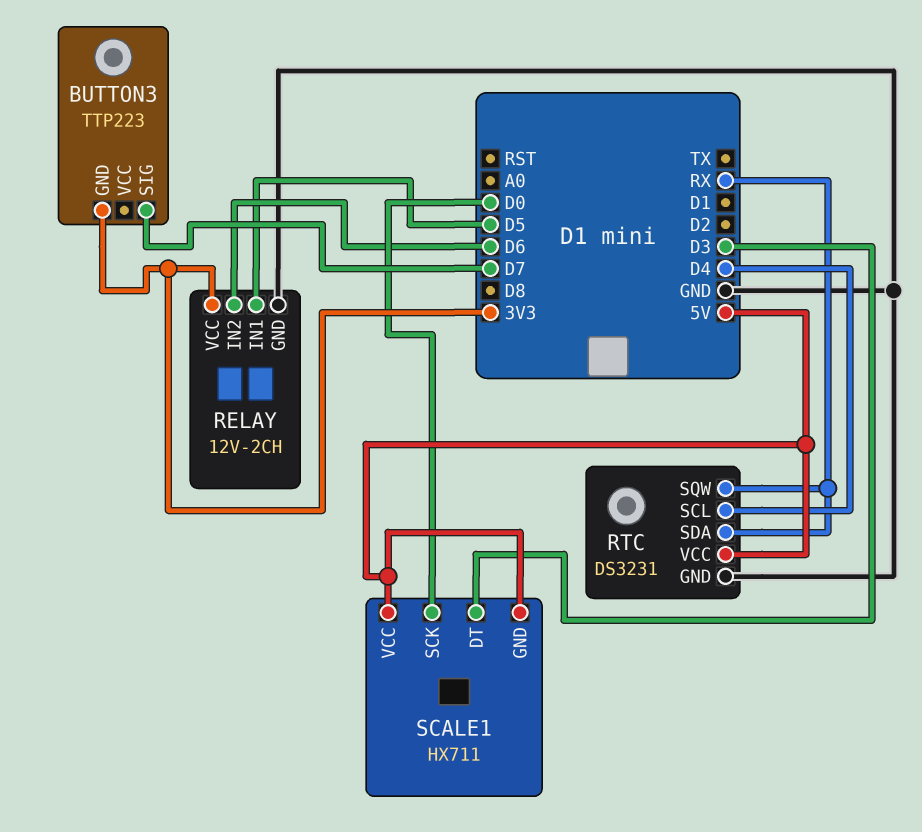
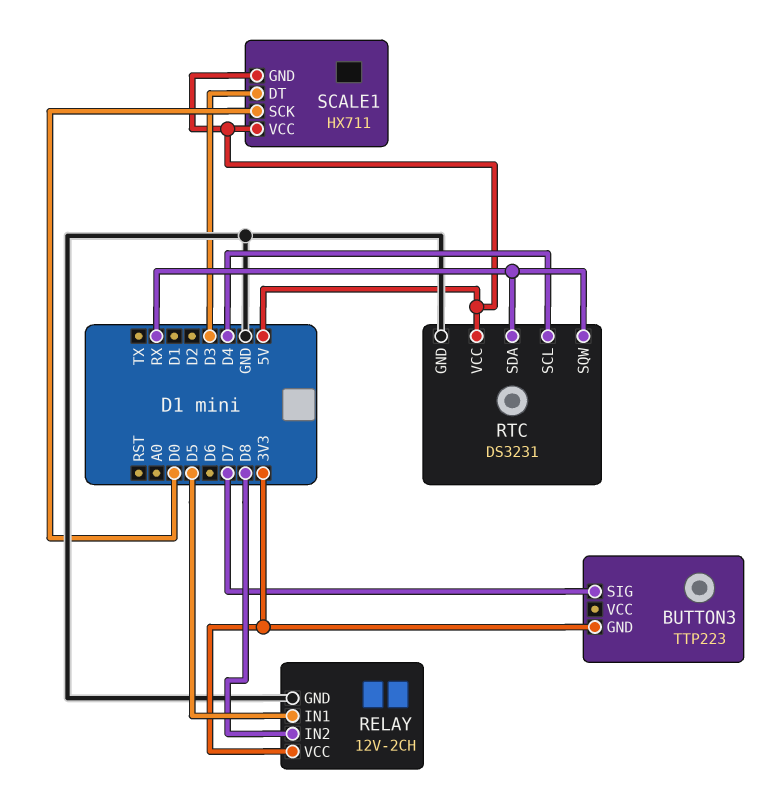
RELAY pin IN2: D6 -> D8

